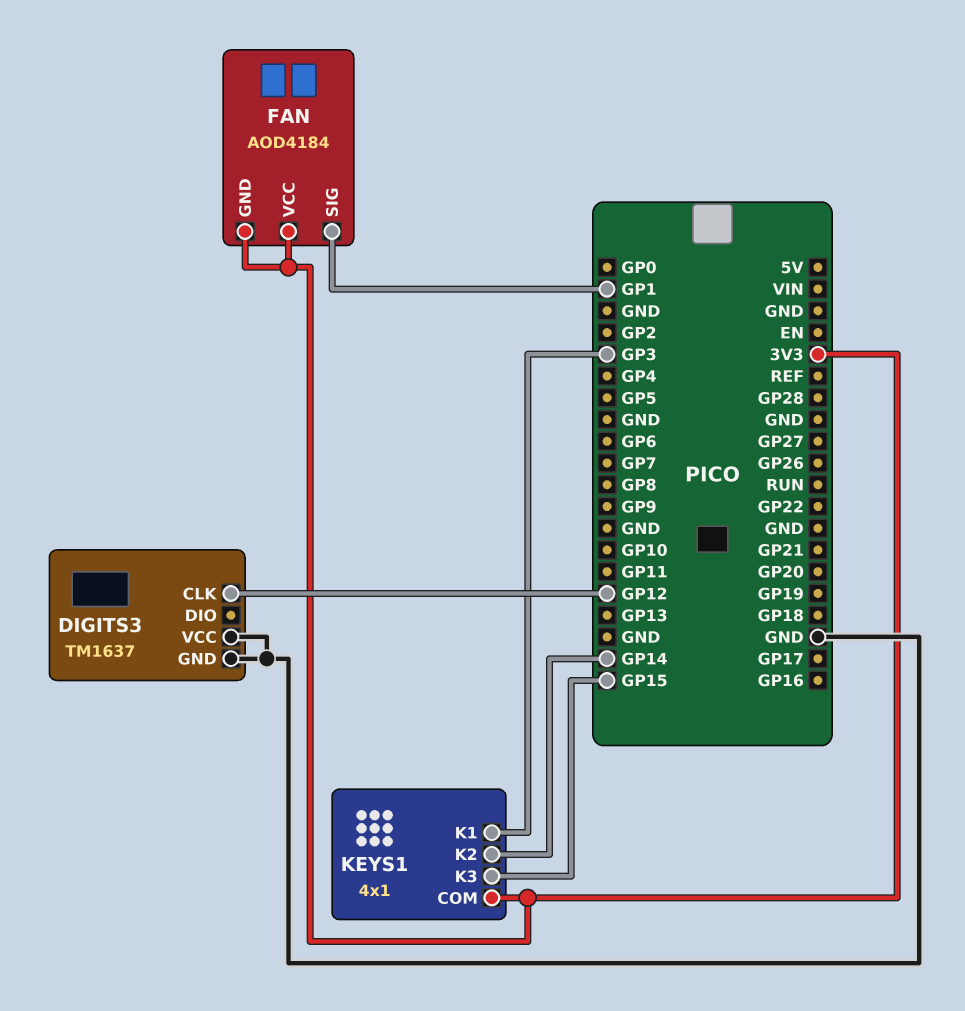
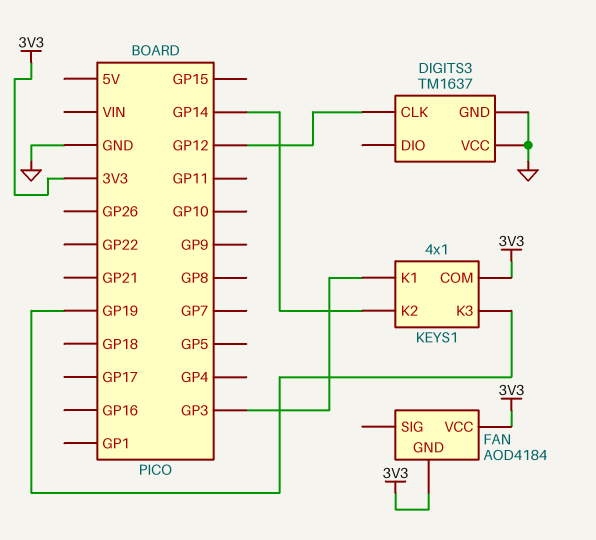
FAN pin SIG: GP1 -> none
KEYS1 pin K3: GP15 -> GP19

